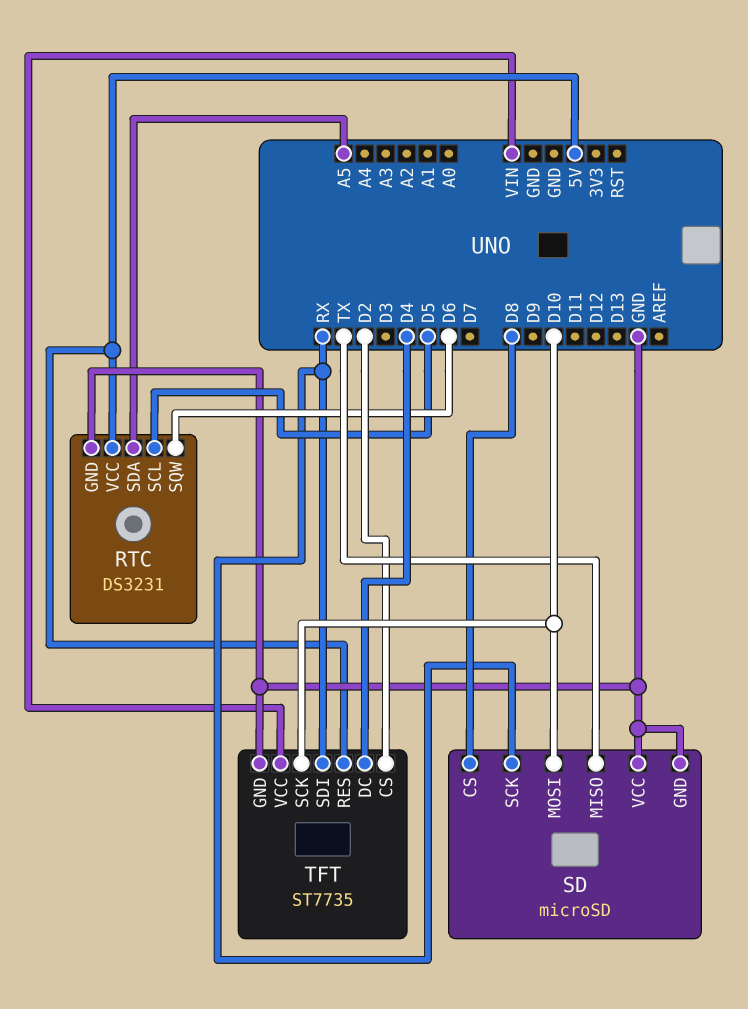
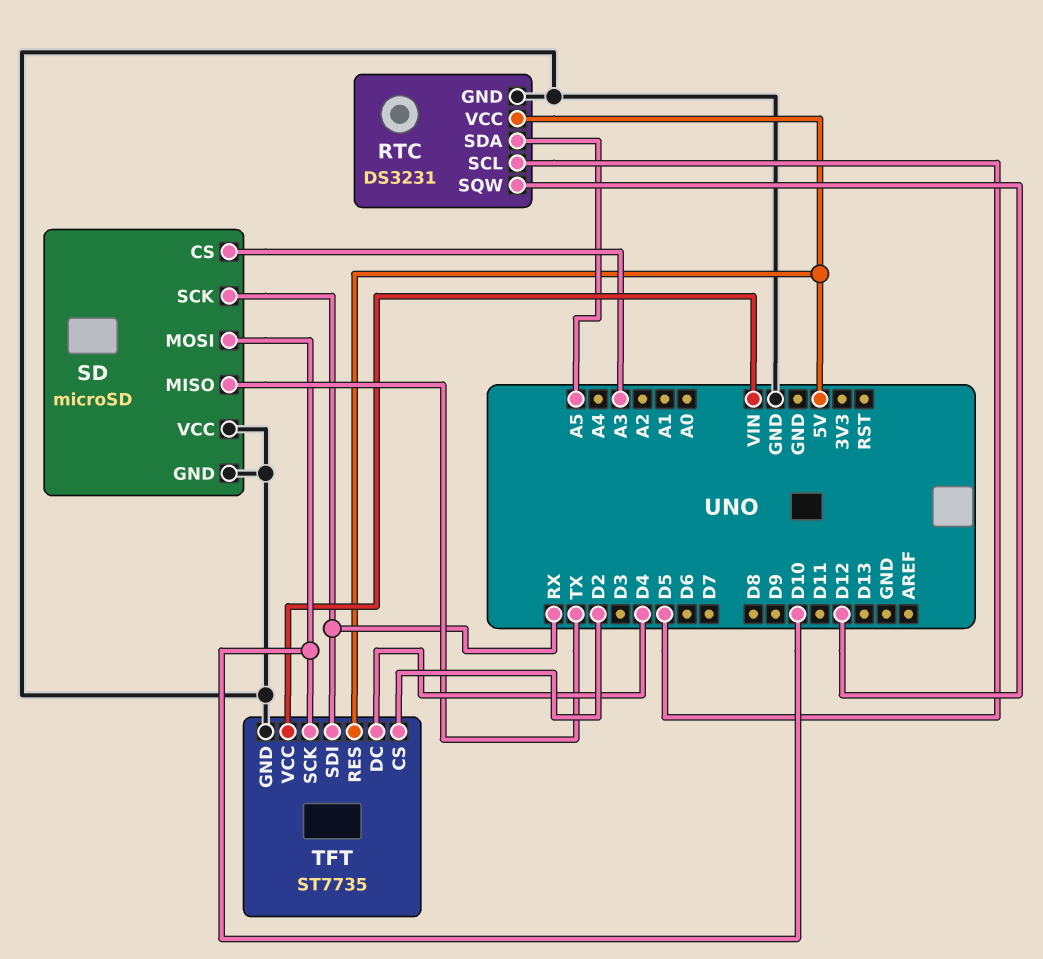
RTC pin SQW: D6 -> D12
SD pin CS: D8 -> A3

